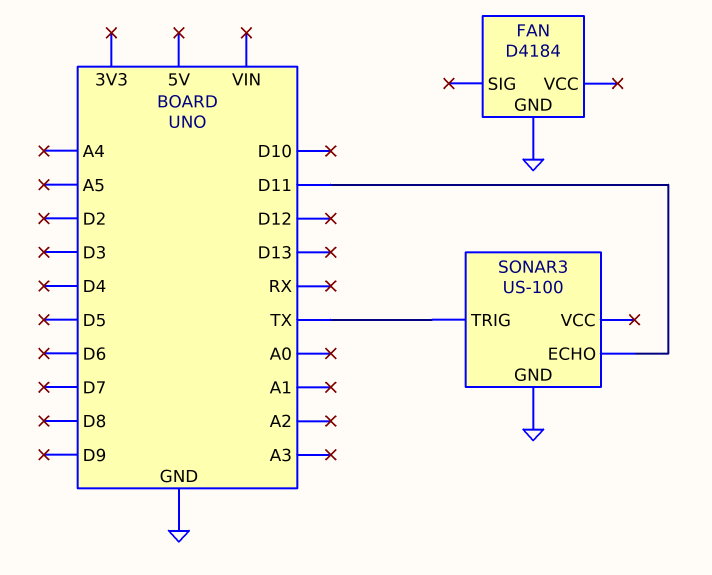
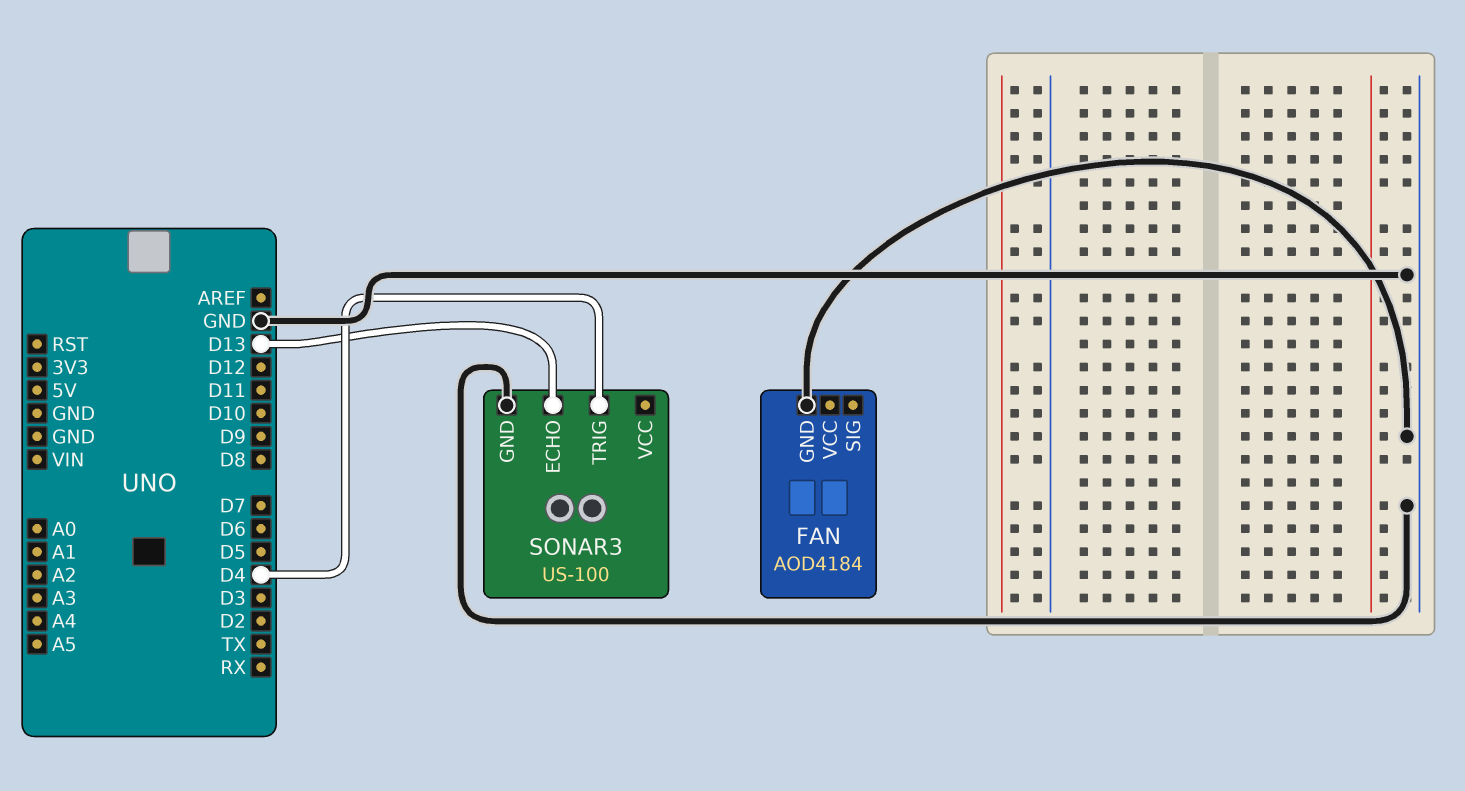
FAN: D4184 -> AOD4184
SONAR3 pin ECHO: D11 -> D13
SONAR3 pin TRIG: TX -> D4

